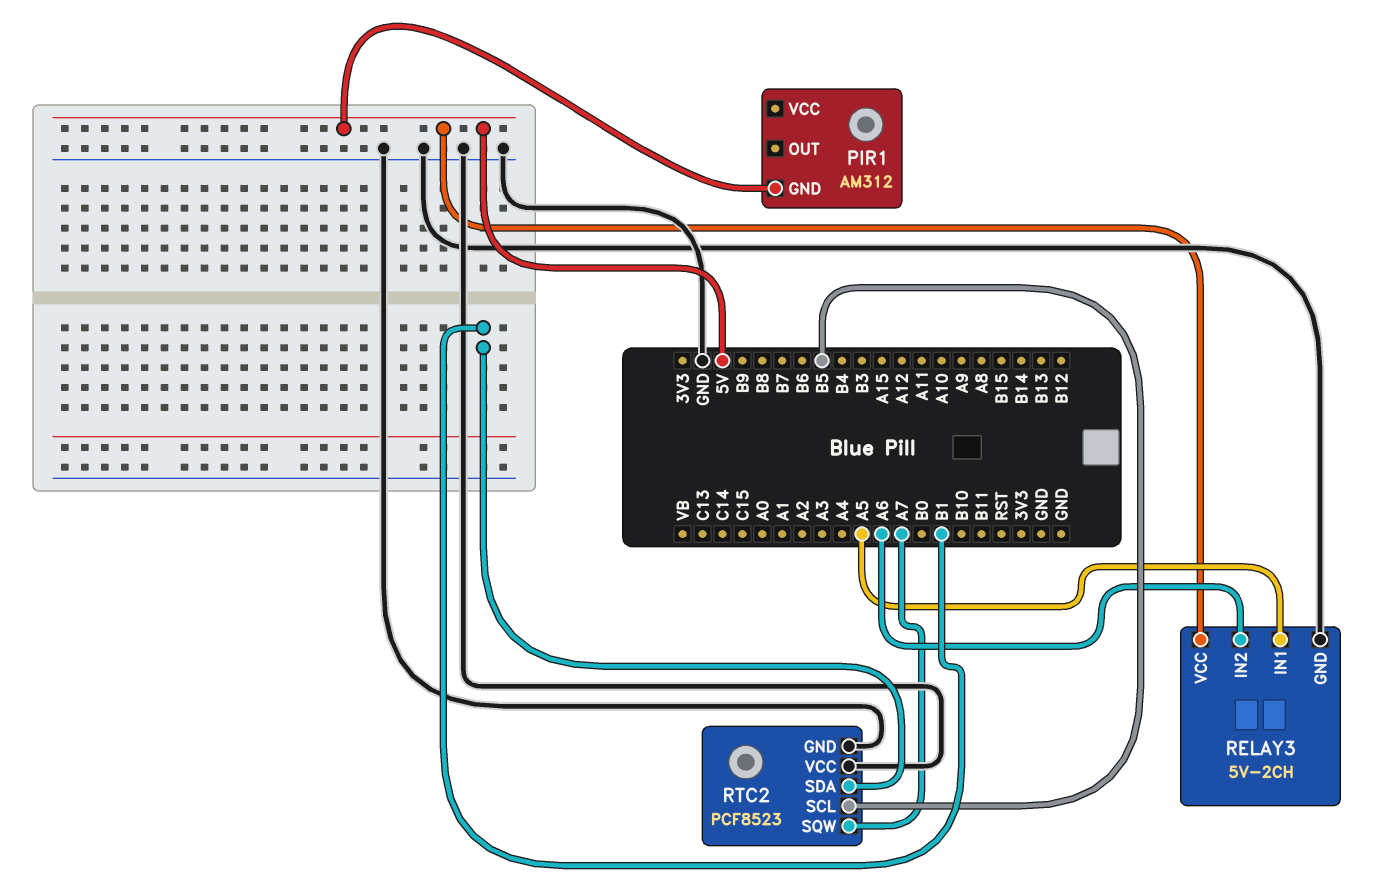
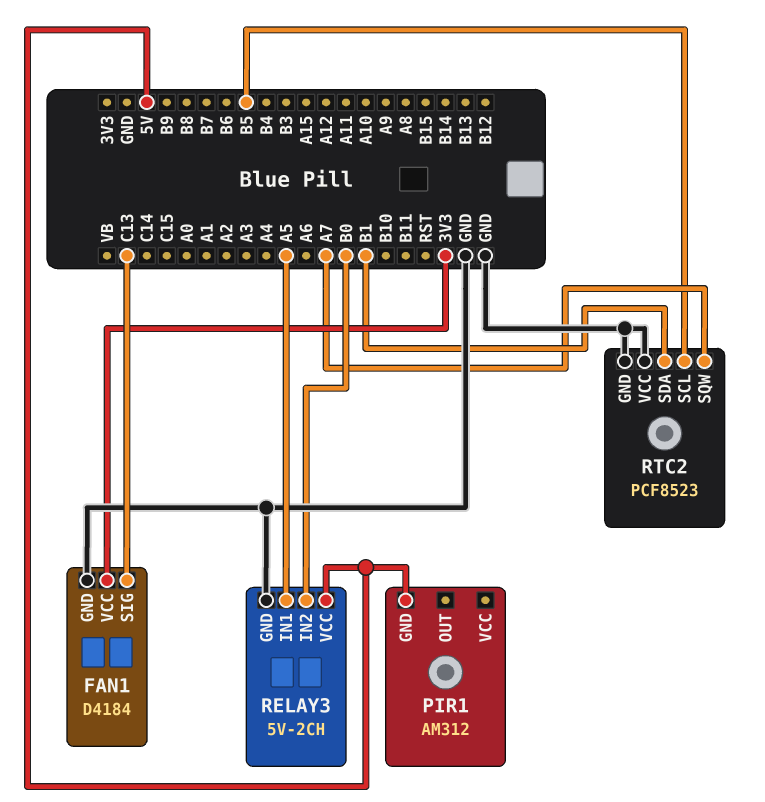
FAN1: none -> D4184
FAN1 pin GND: none -> GND
FAN1 pin SIG: none -> C13
FAN1 pin VCC: none -> 3V3
RELAY3 pin IN2: A6 -> B0

